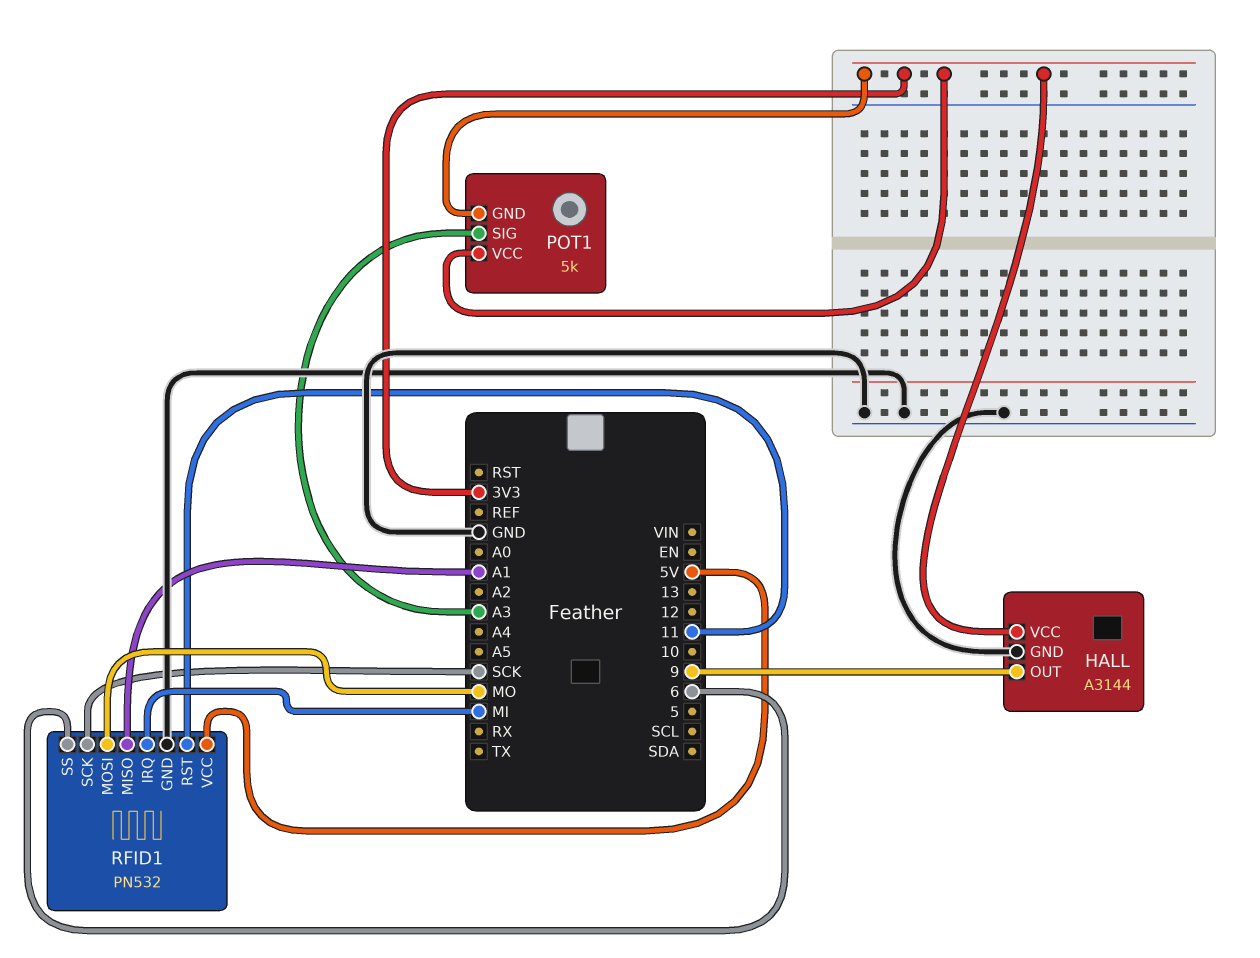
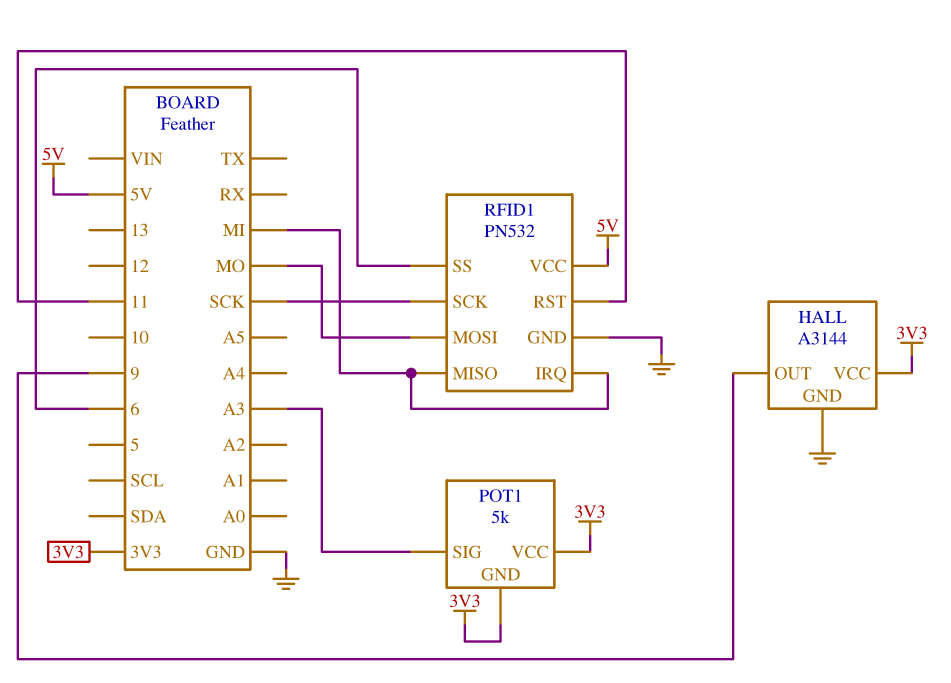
RFID1 pin MISO: A1 -> MI

